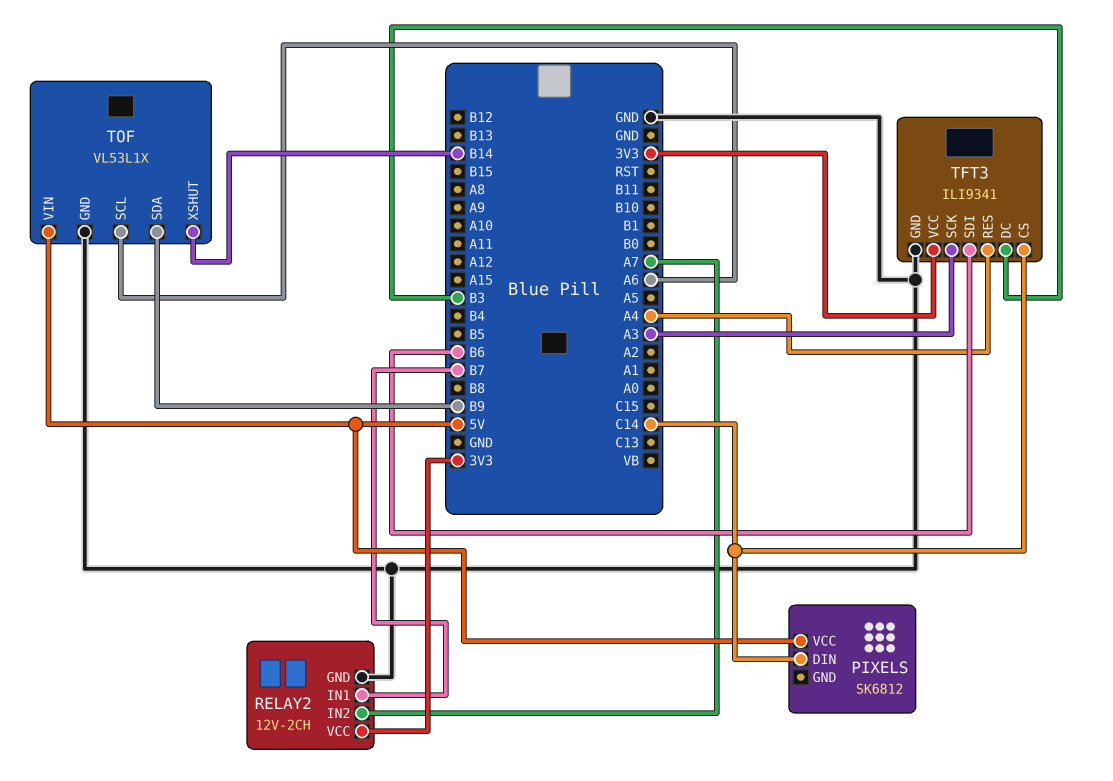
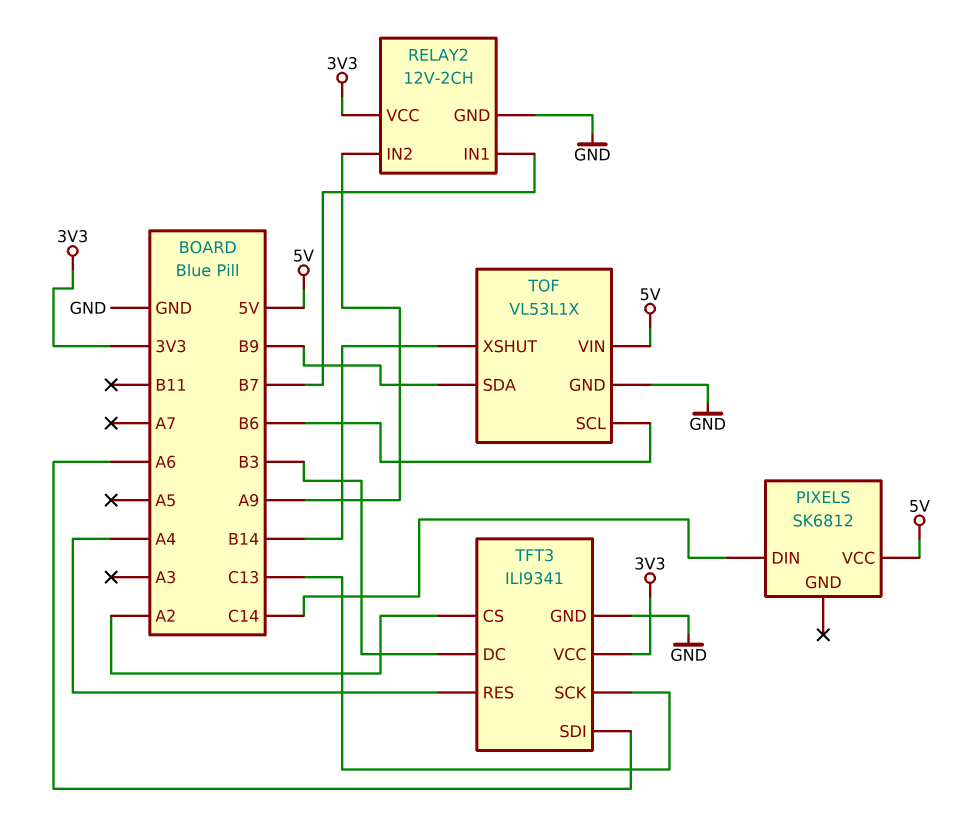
RELAY2 pin IN2: A7 -> A9
TFT3 pin CS: C14 -> A2
TFT3 pin SCK: A3 -> C13
TFT3 pin SDI: B6 -> A6
TOF pin SCL: A6 -> B6

